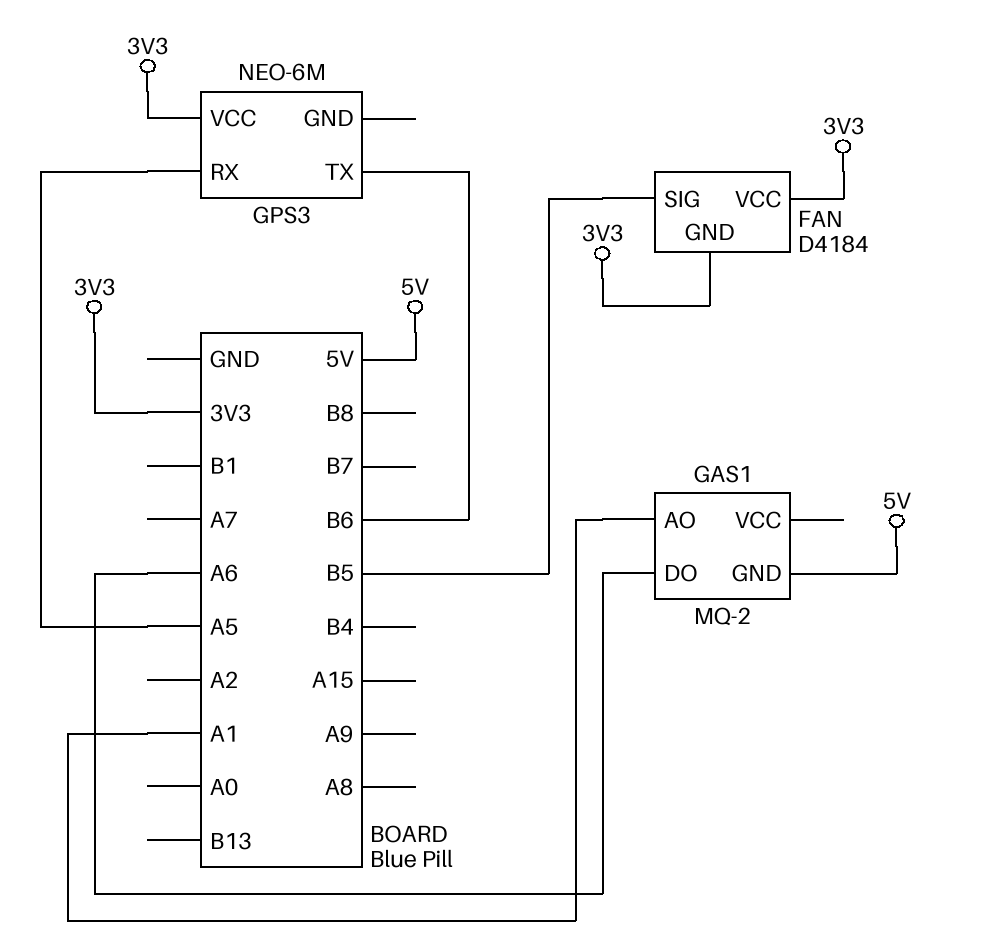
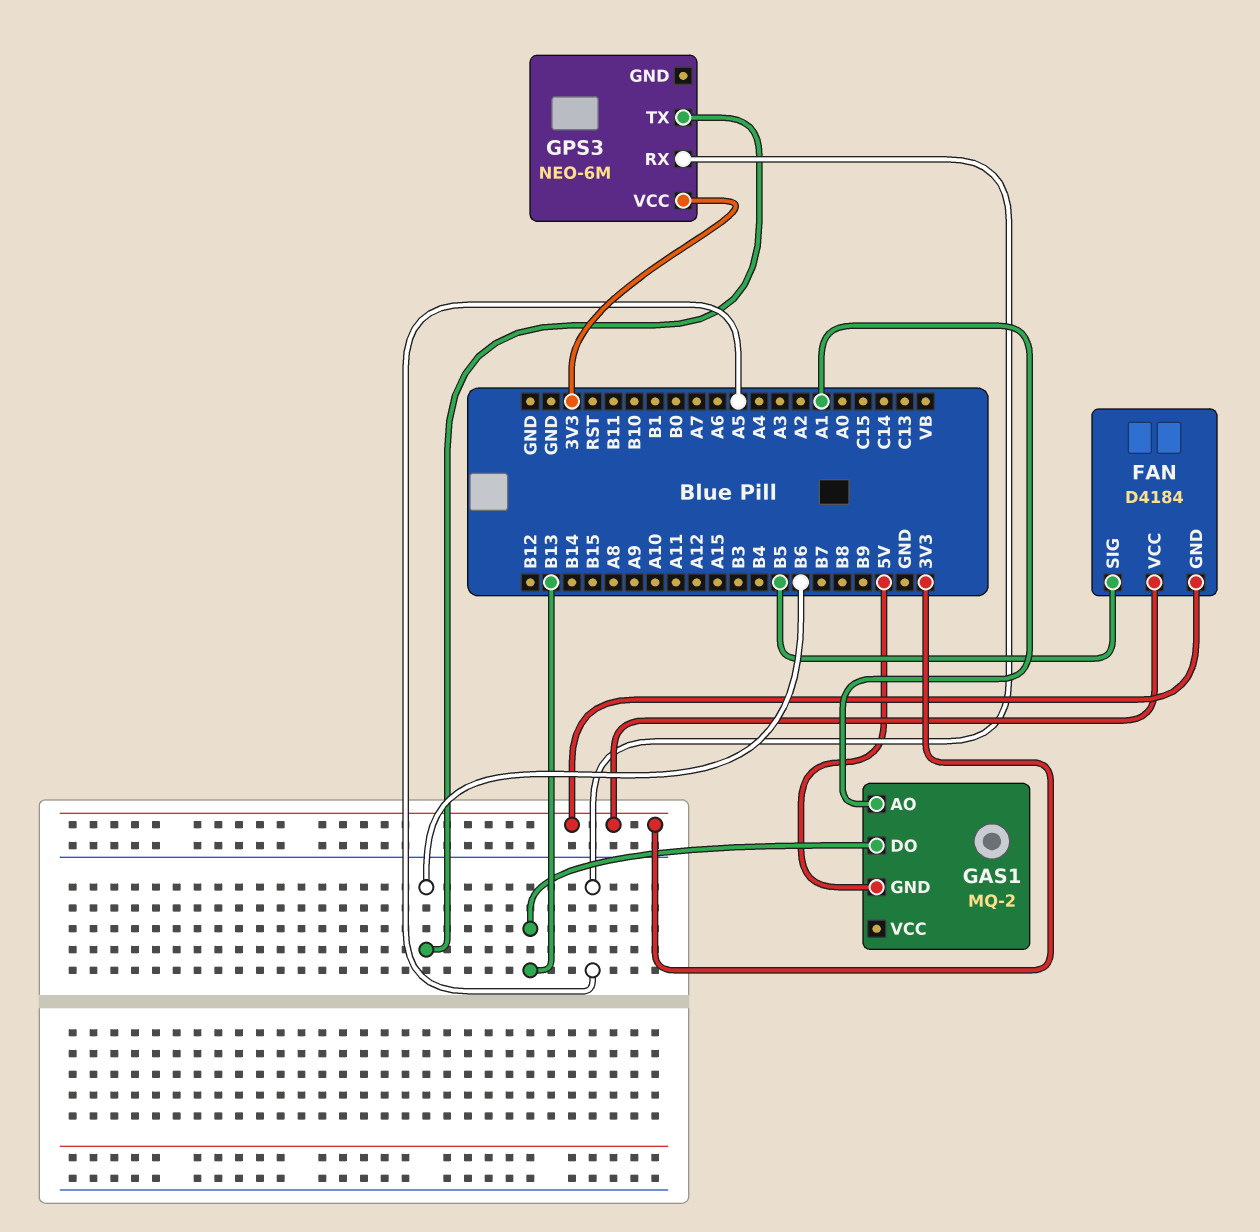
GAS1 pin DO: A6 -> B13

